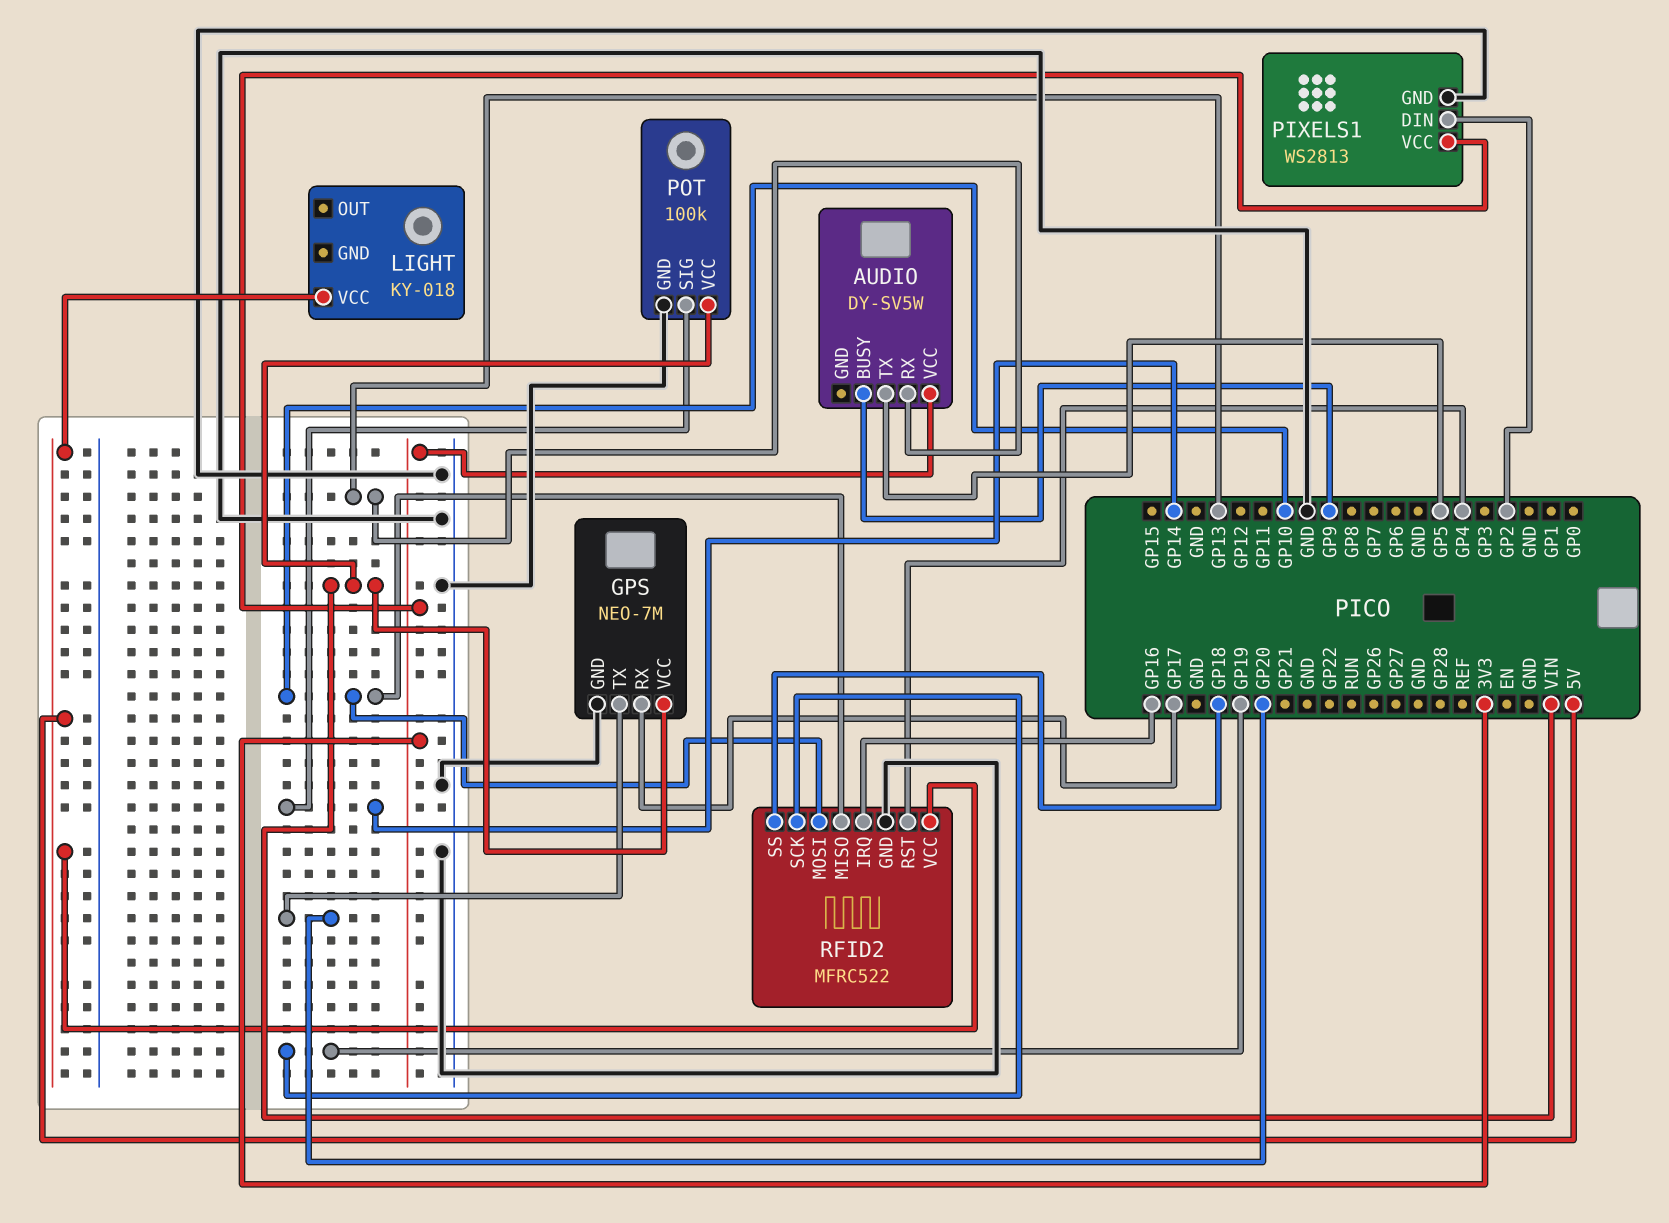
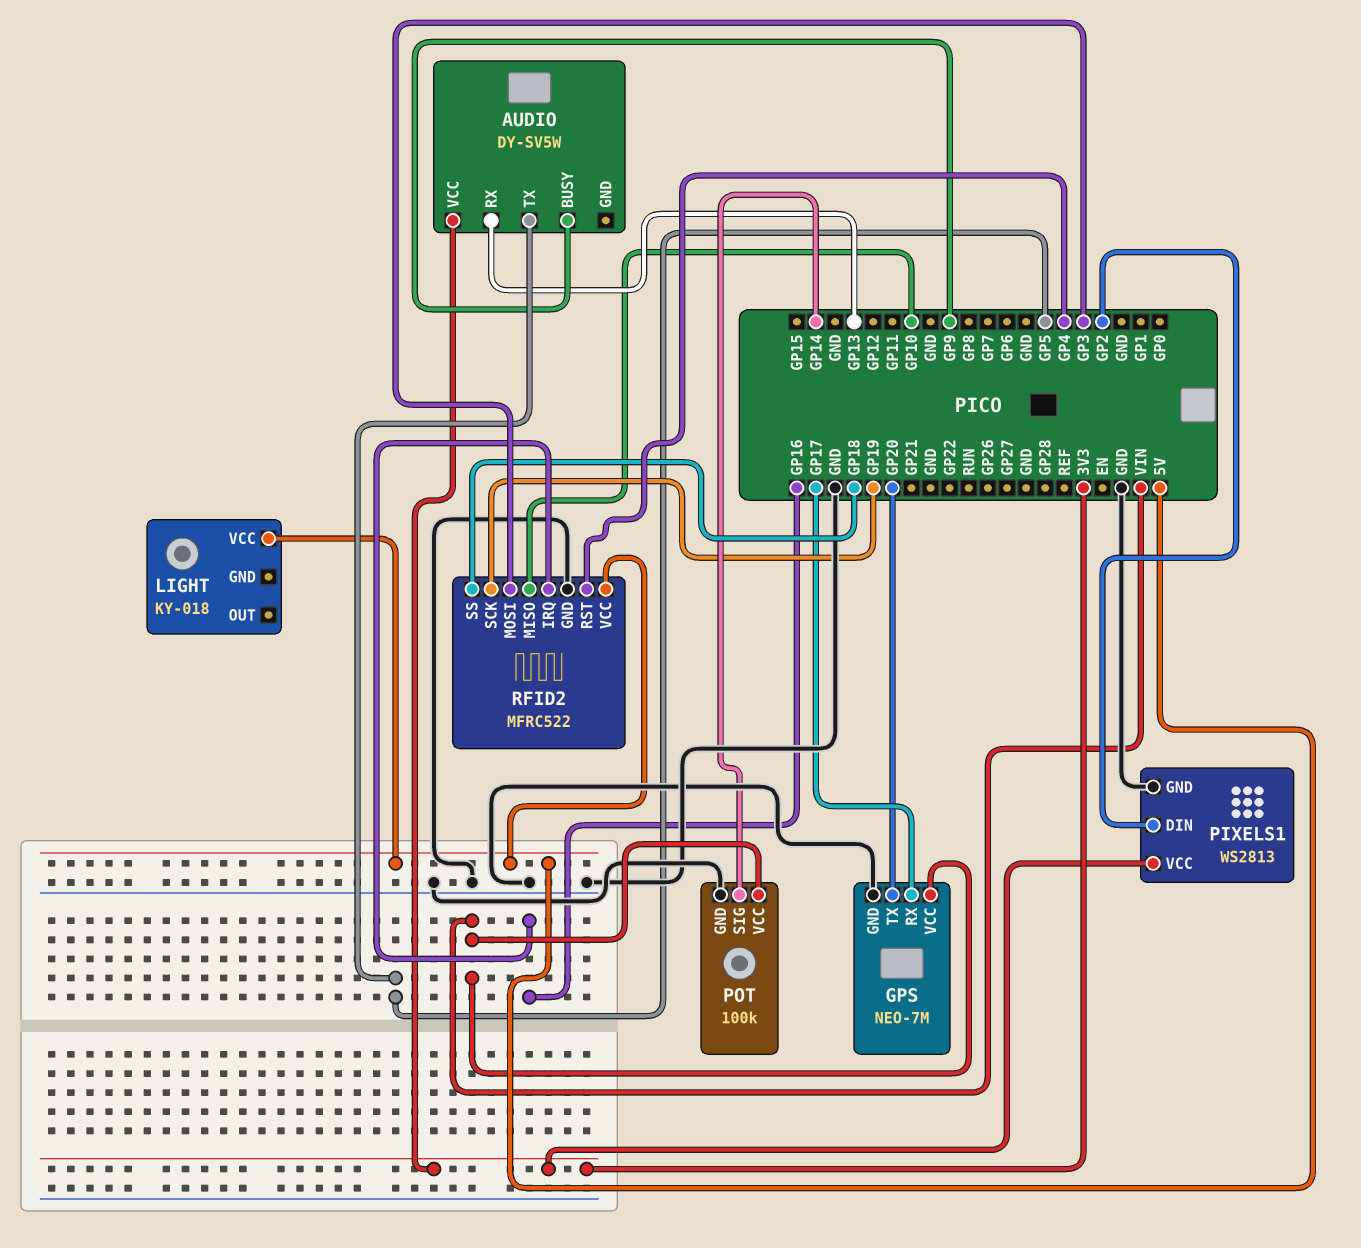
RFID2 pin MOSI: GP10 -> GP3

